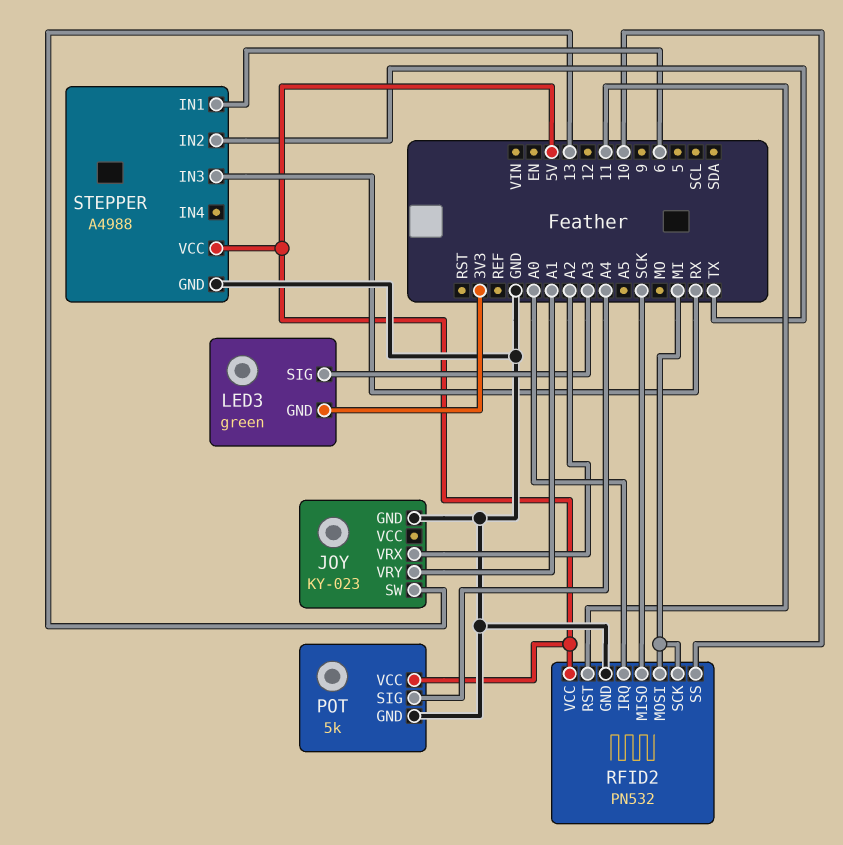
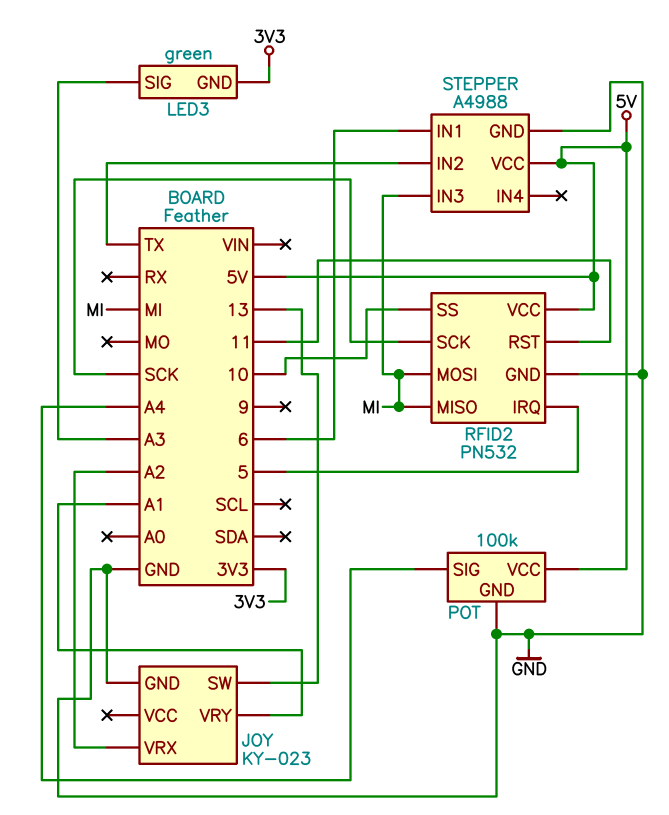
POT: 5k -> 100k
RFID2 pin IRQ: A0 -> 5
RFID2 pin MISO: SCK -> MI
RFID2 pin SCK: MI -> SCK
STEPPER pin IN3: RX -> MI

